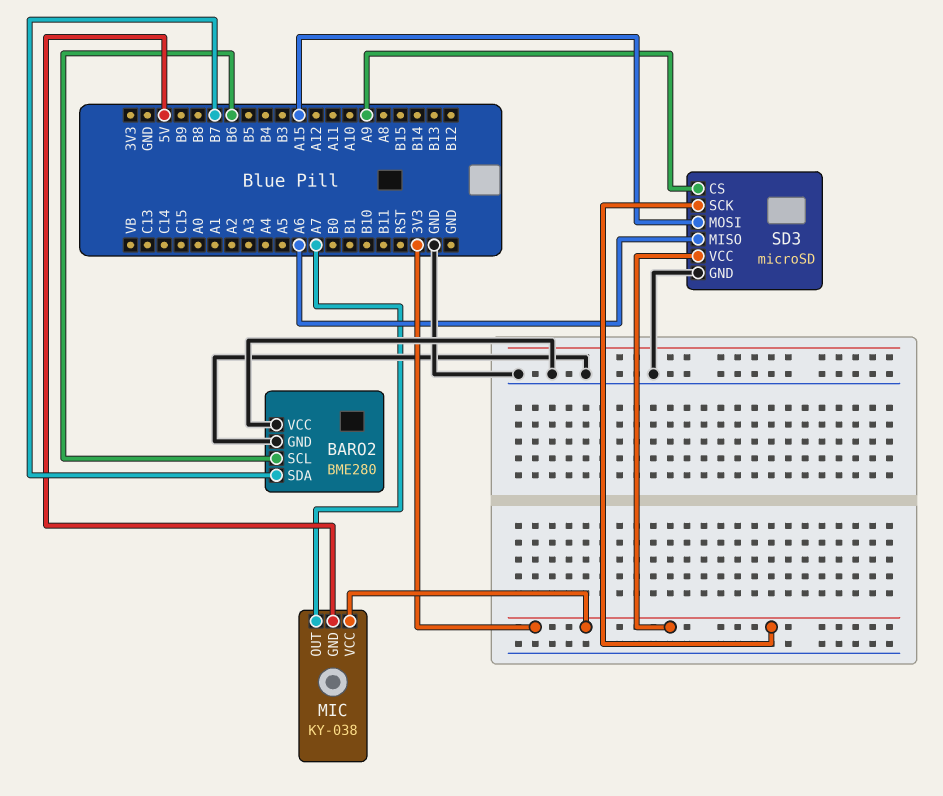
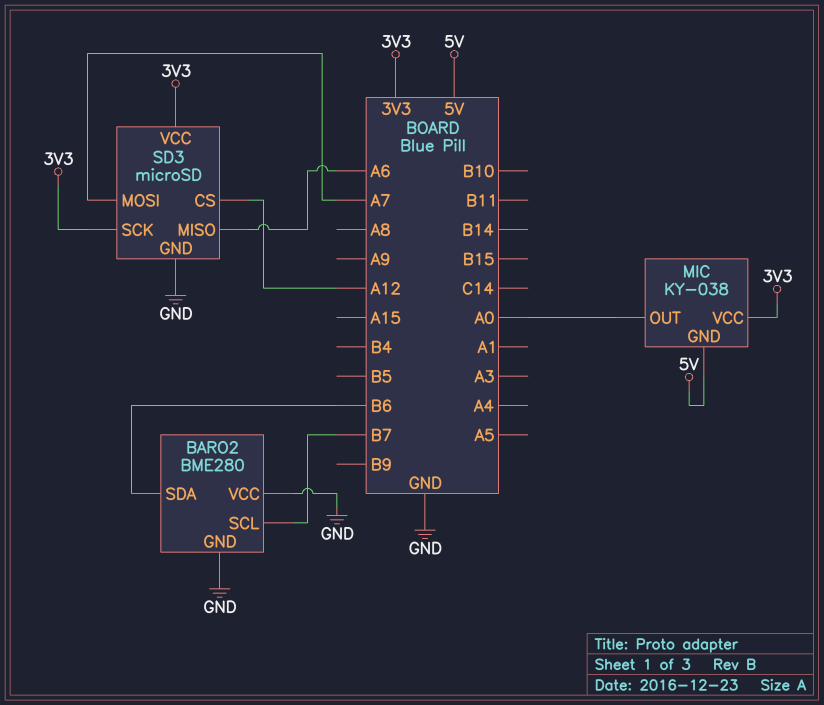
BARO2 pin SCL: B6 -> B7
BARO2 pin SDA: B7 -> B6
MIC pin OUT: A7 -> A0
SD3 pin CS: A9 -> A12
SD3 pin MOSI: A15 -> A7

